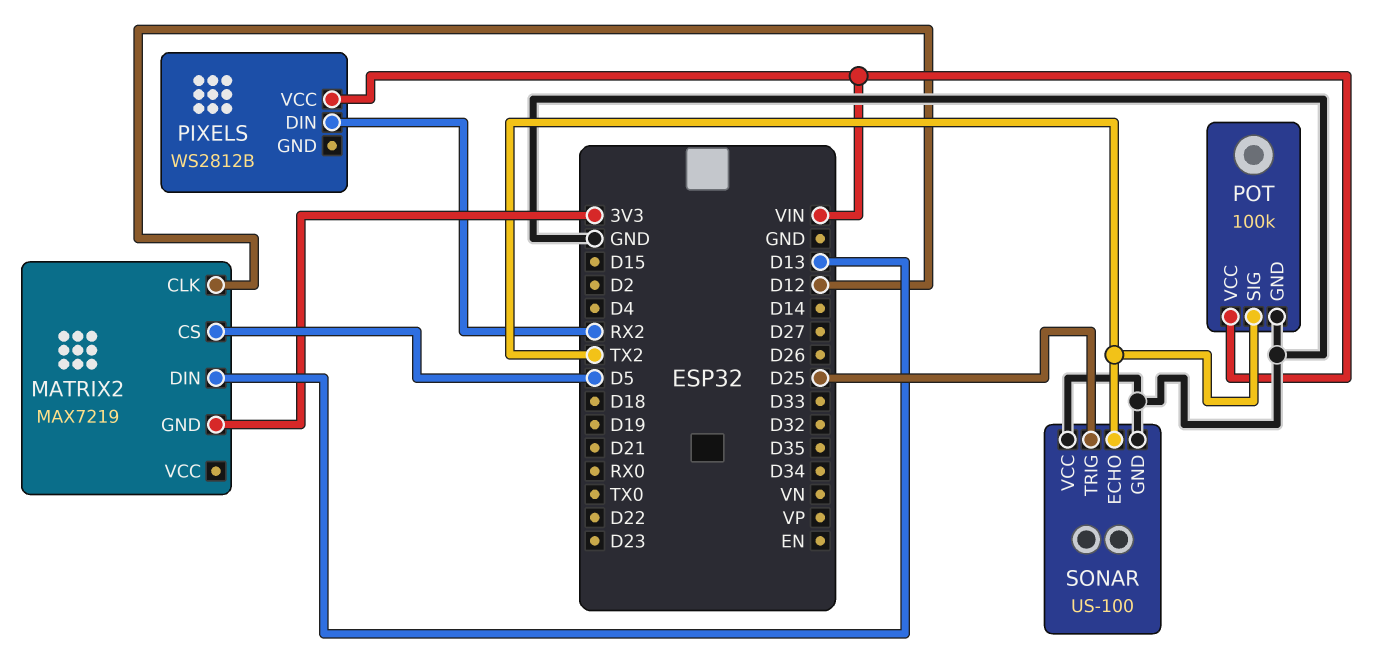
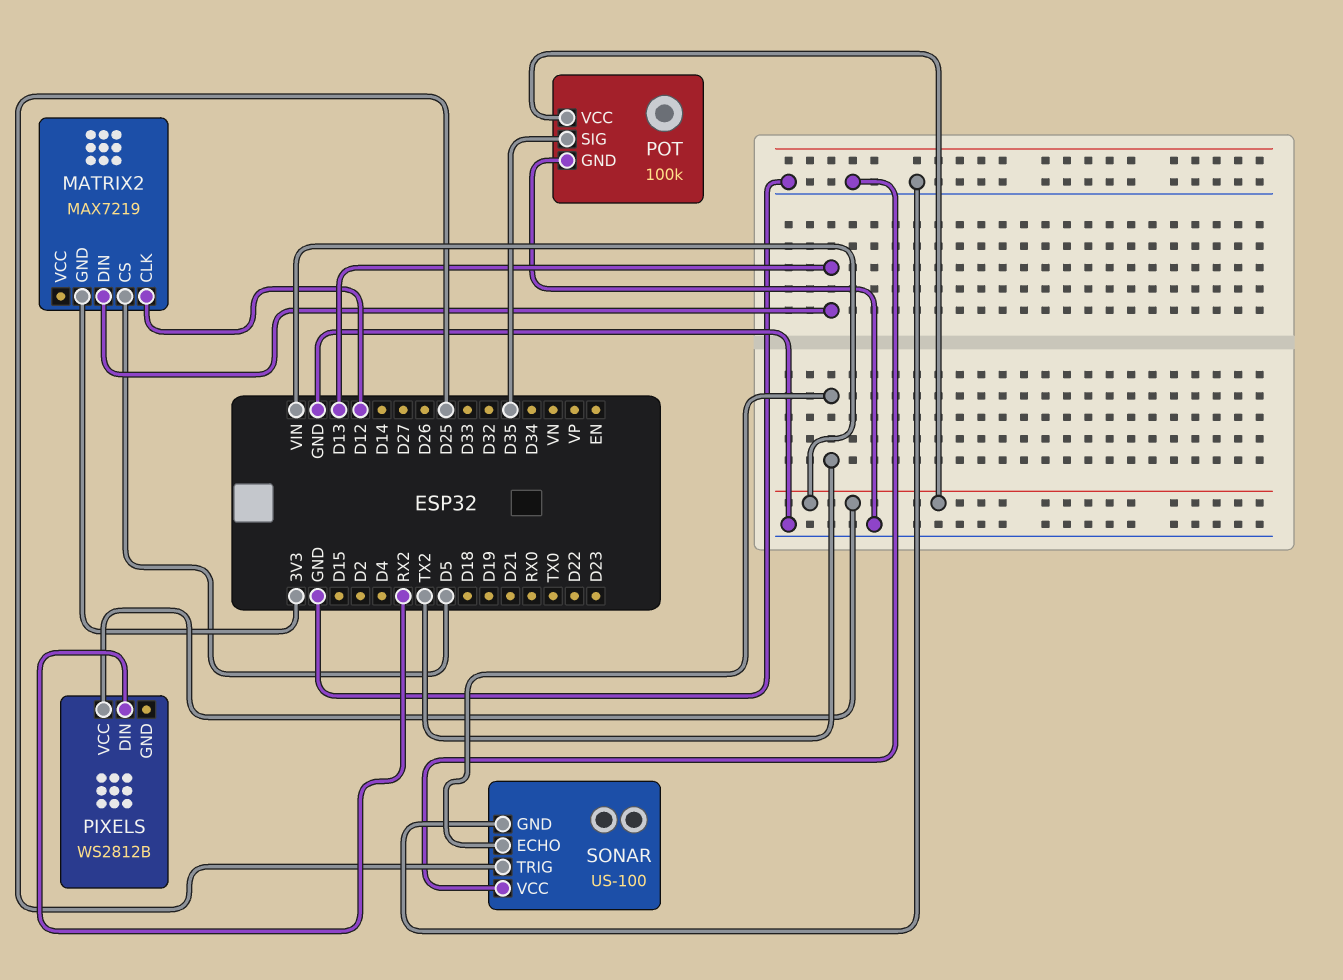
POT pin SIG: TX2 -> D35

